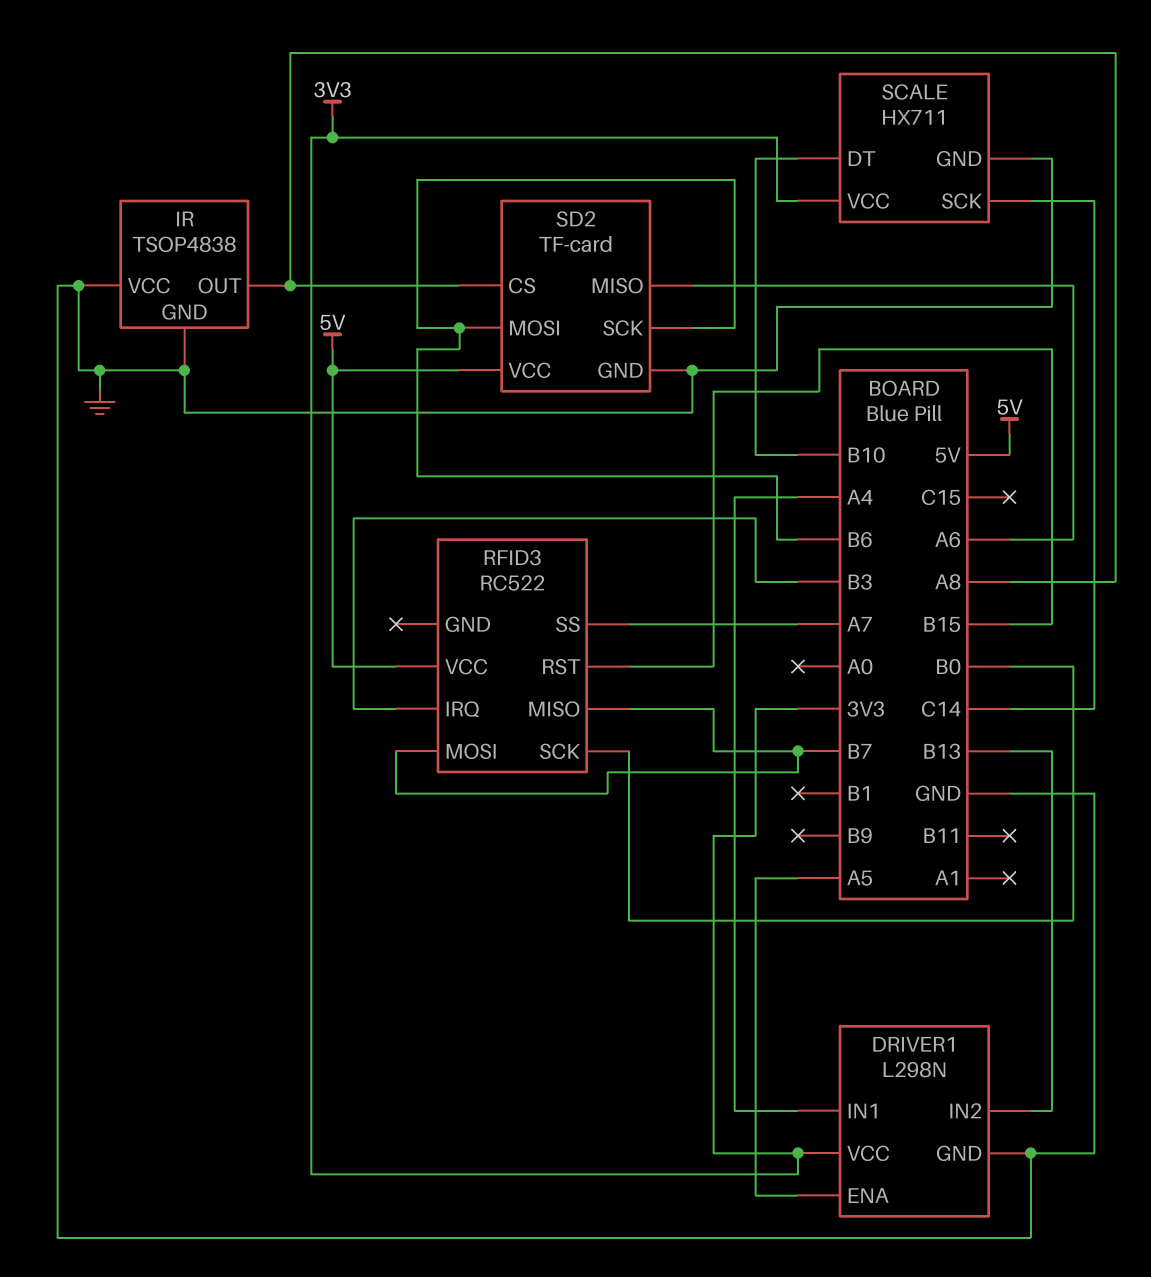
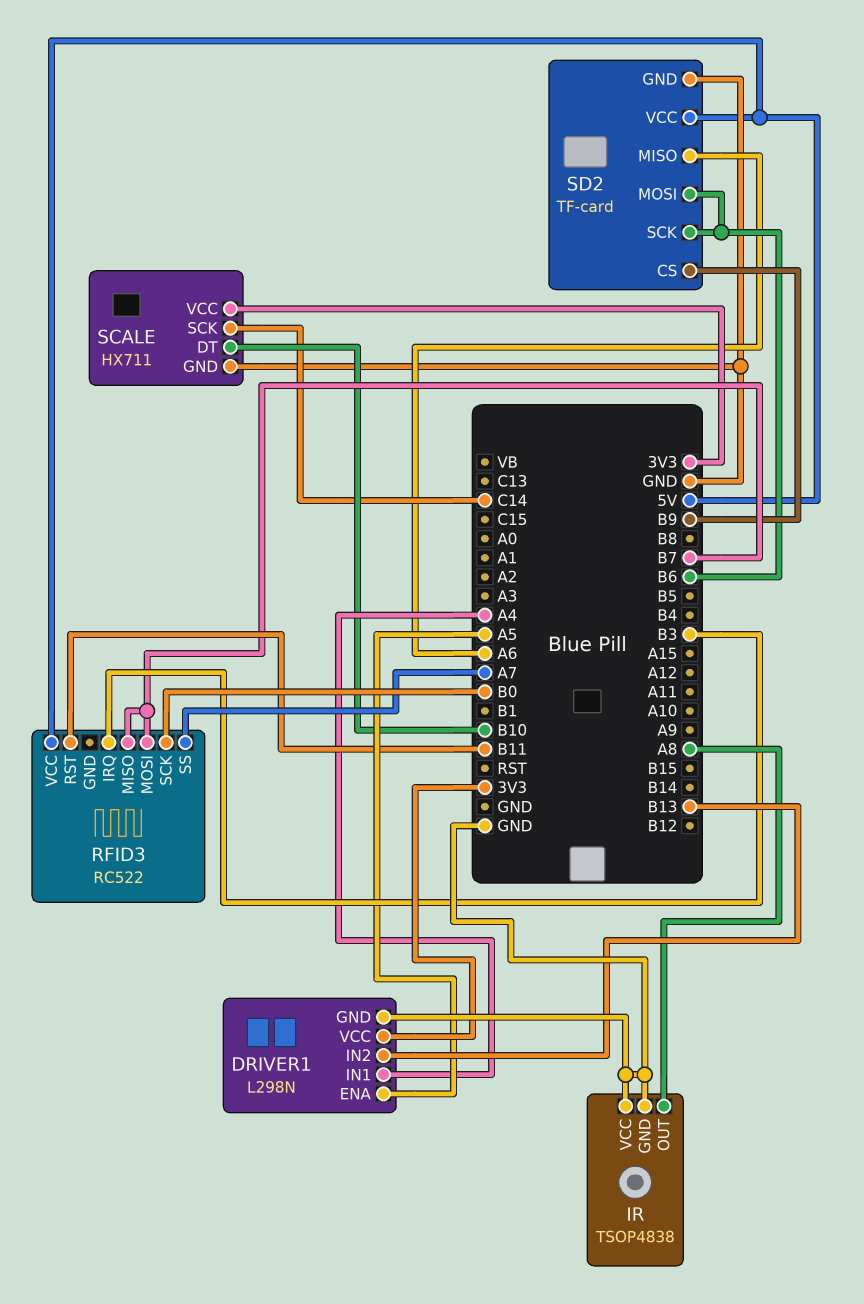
RFID3 pin RST: B15 -> B11
SD2 pin CS: A8 -> B9

